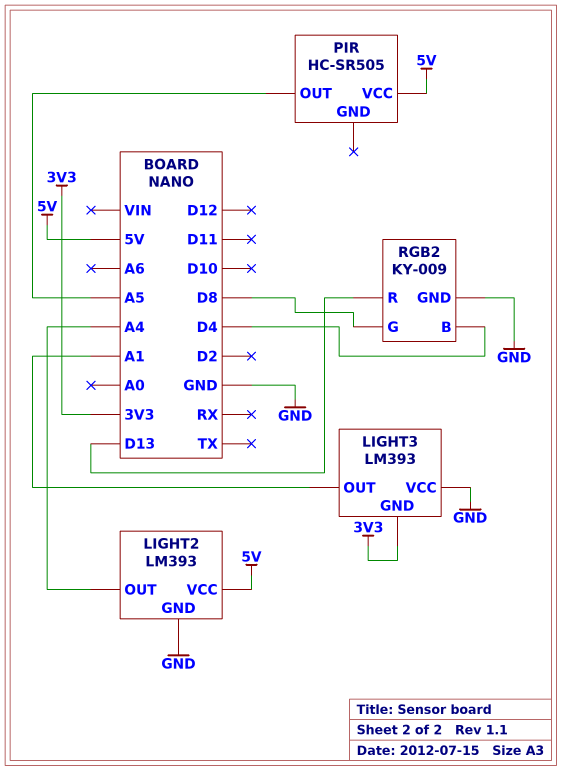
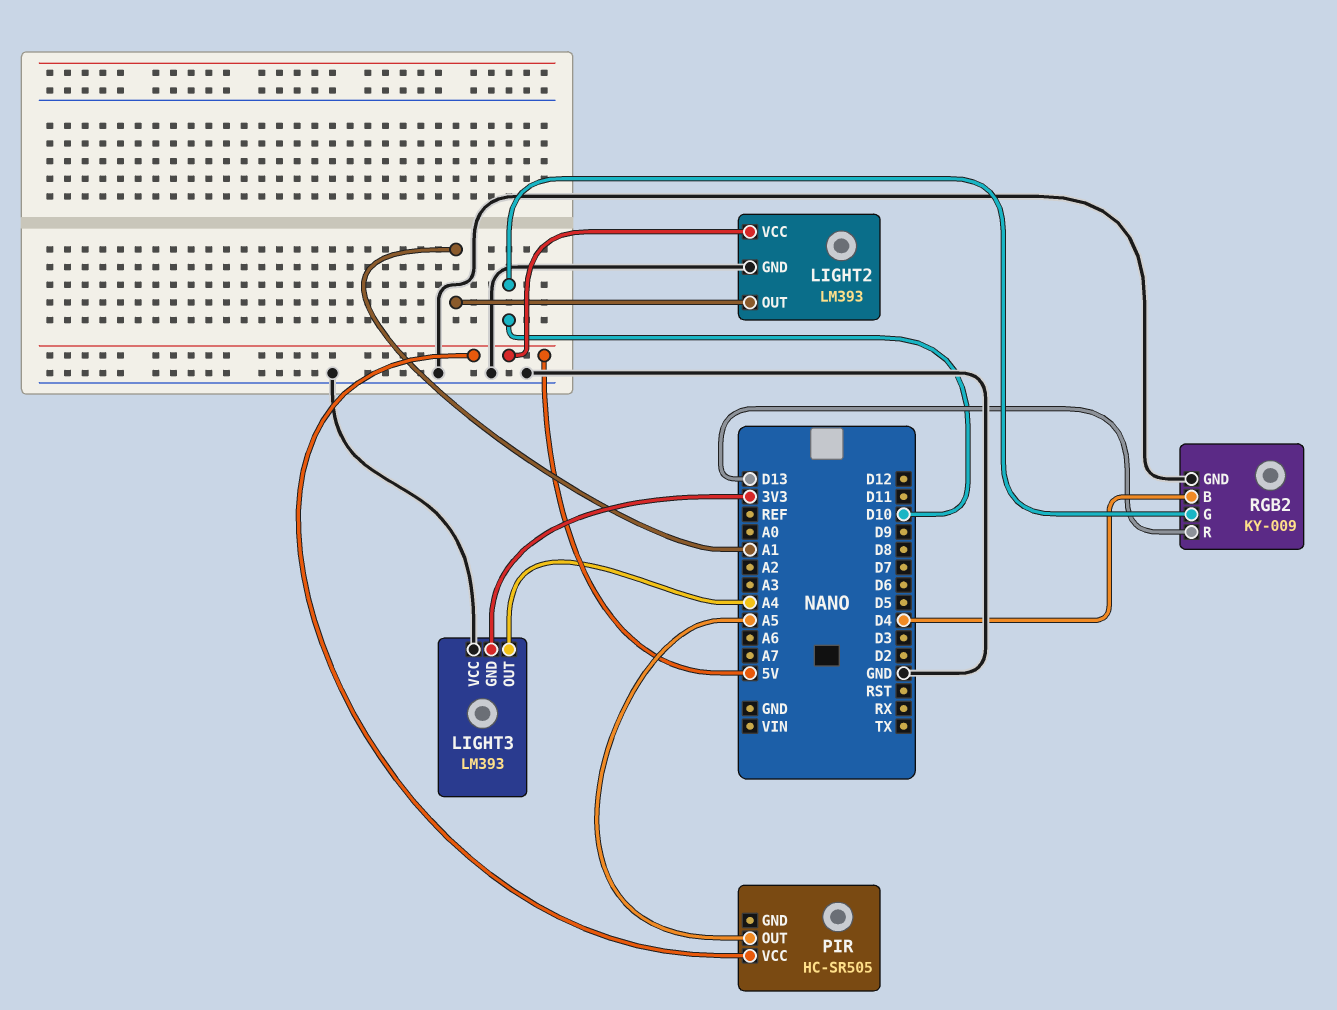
LIGHT2 pin OUT: A4 -> A1
LIGHT3 pin OUT: A1 -> A4
RGB2 pin G: D8 -> D10

